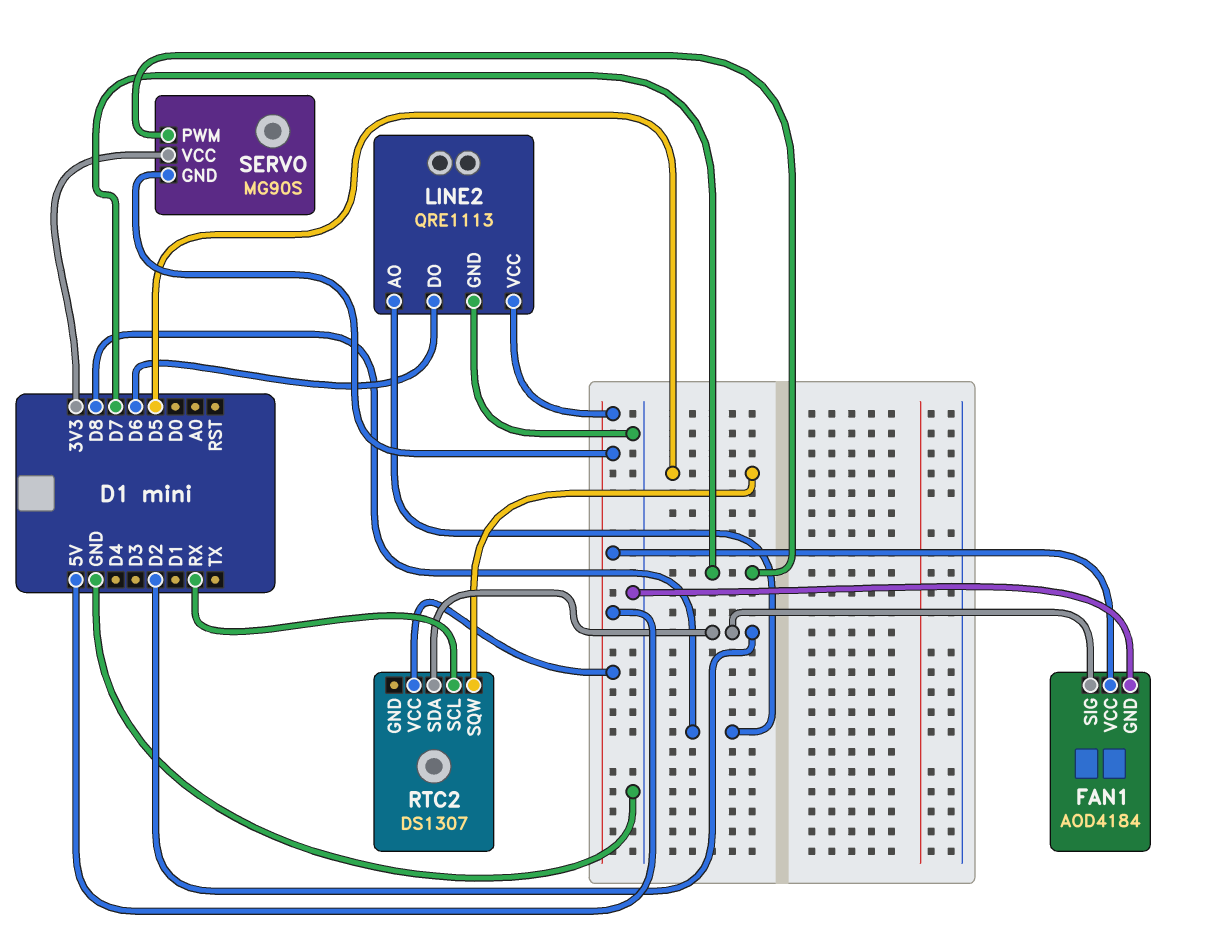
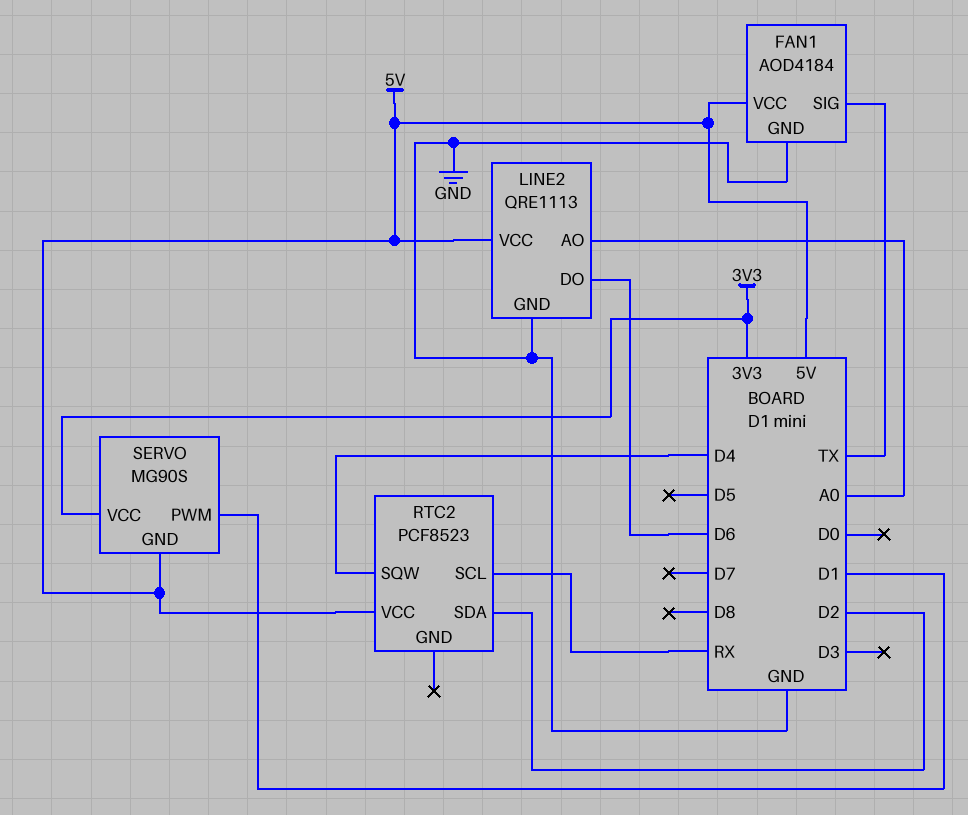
FAN1 pin SIG: D2 -> TX
LINE2 pin AO: D8 -> A0
RTC2: DS1307 -> PCF8523
RTC2 pin SQW: D5 -> D4
SERVO pin PWM: D7 -> D1

